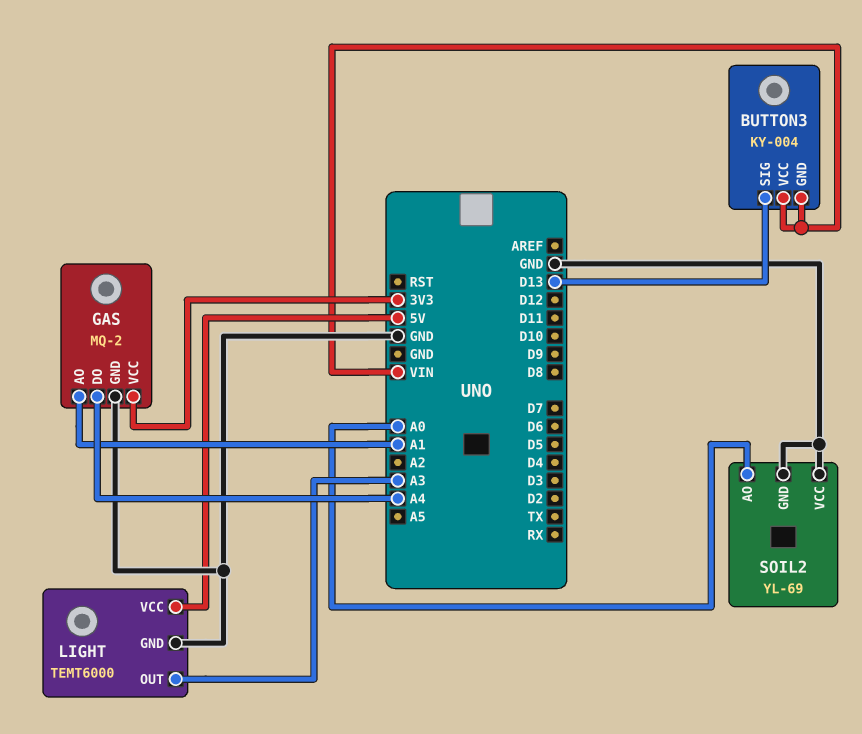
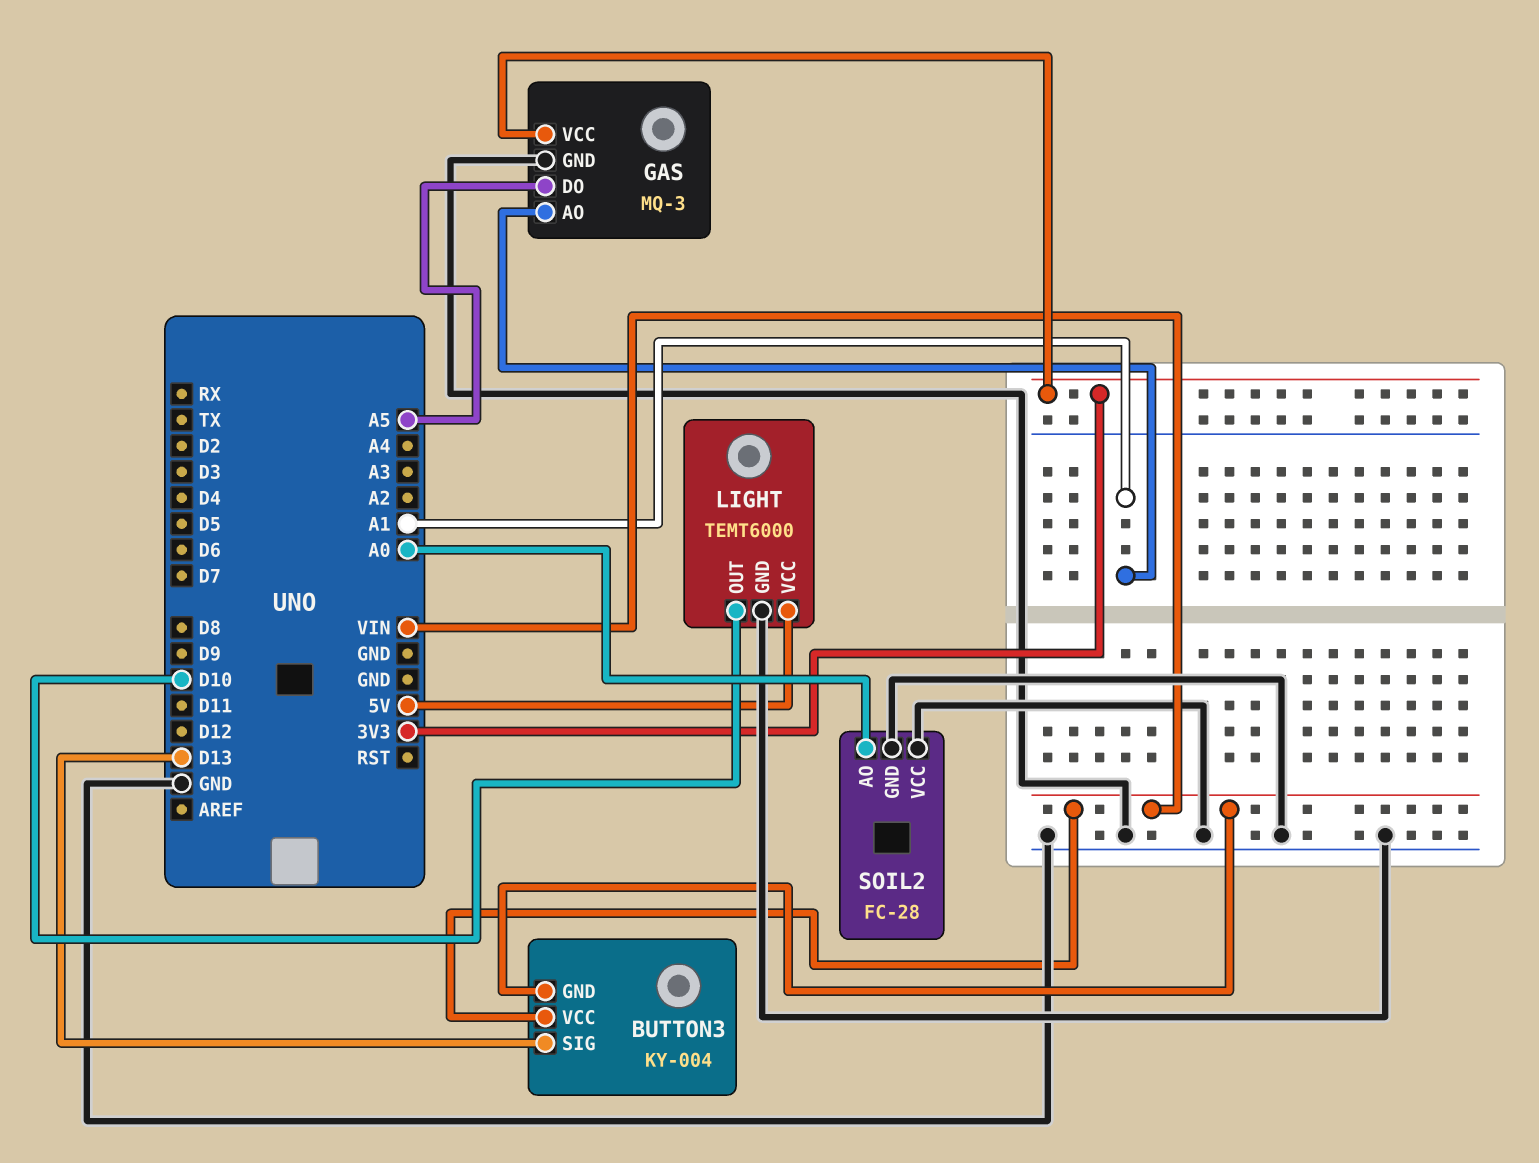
GAS: MQ-2 -> MQ-3
GAS pin DO: A4 -> A5
LIGHT pin OUT: A3 -> D10
SOIL2: YL-69 -> FC-28

